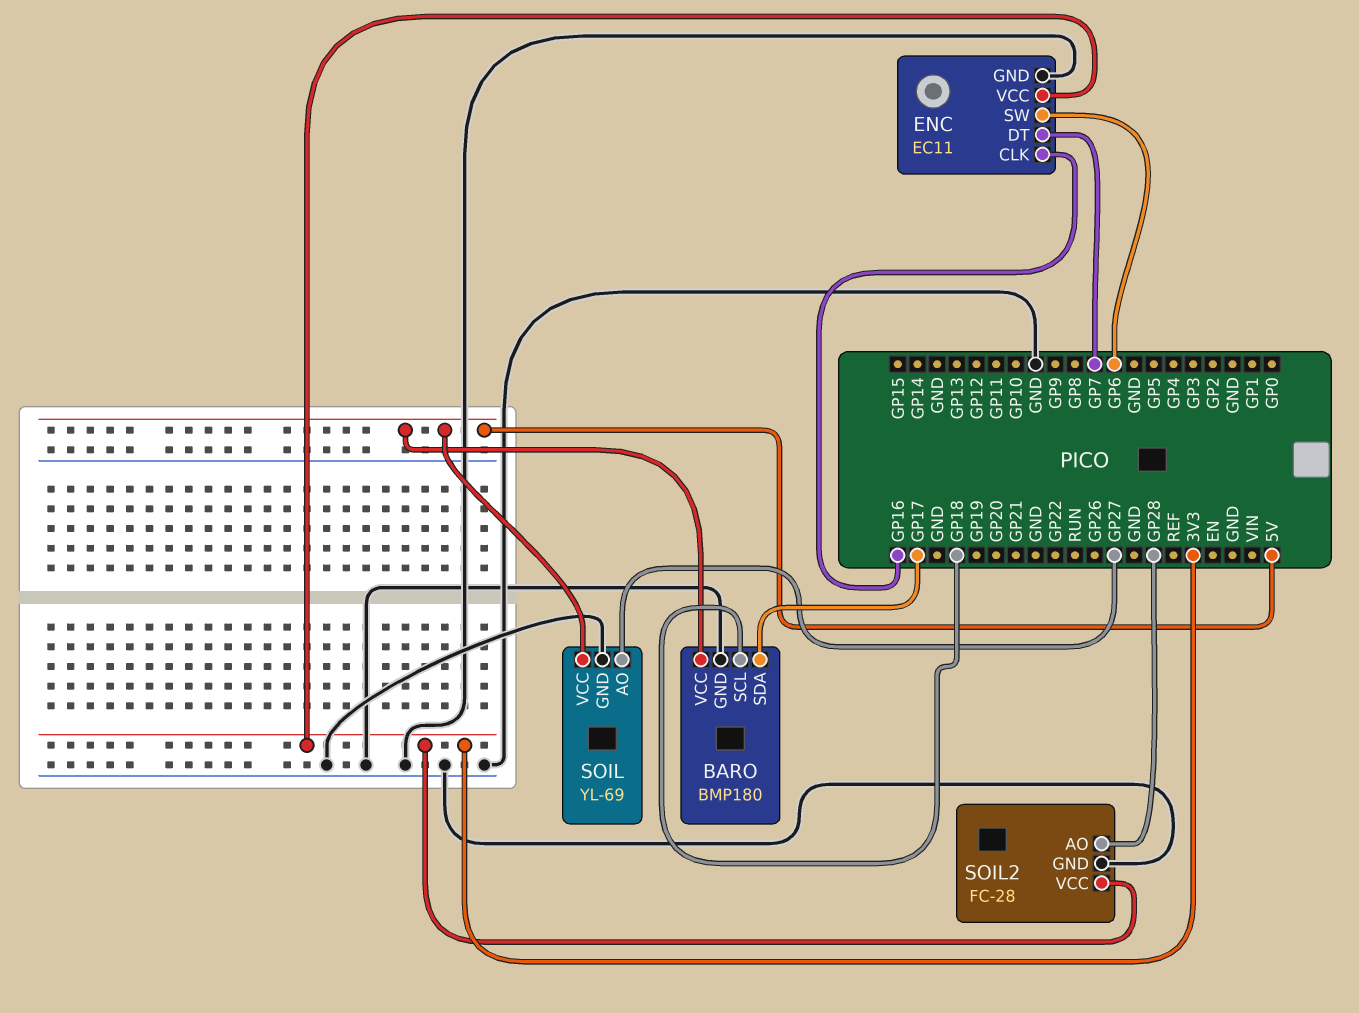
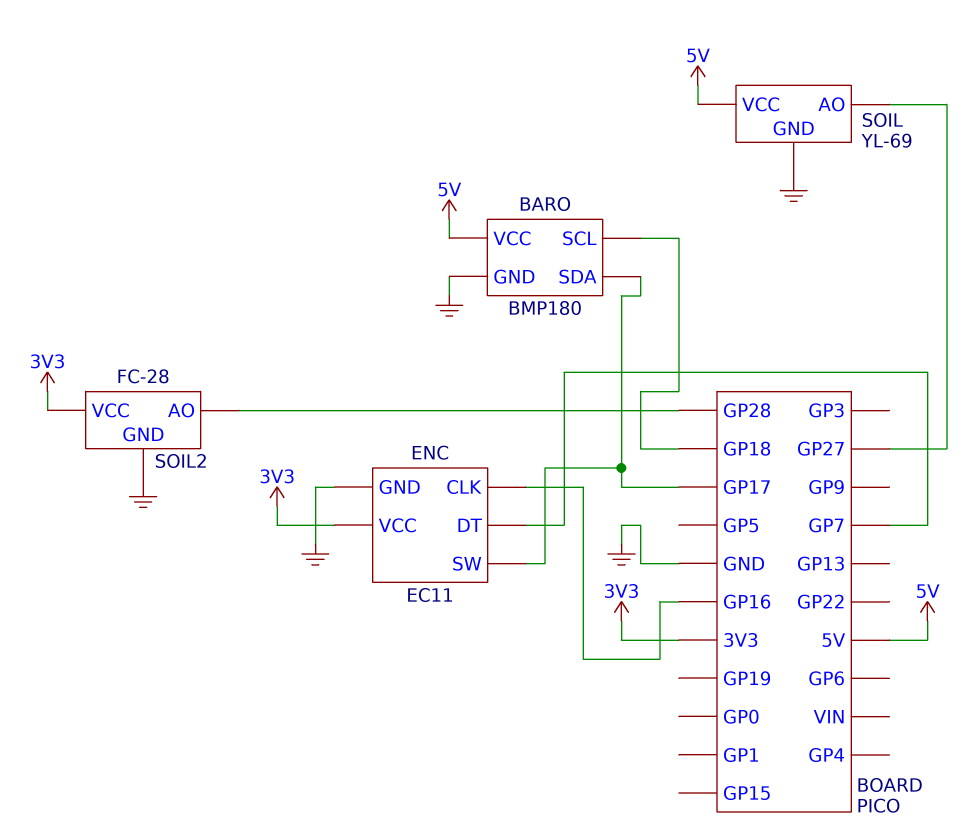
ENC pin SW: GP6 -> GP17

